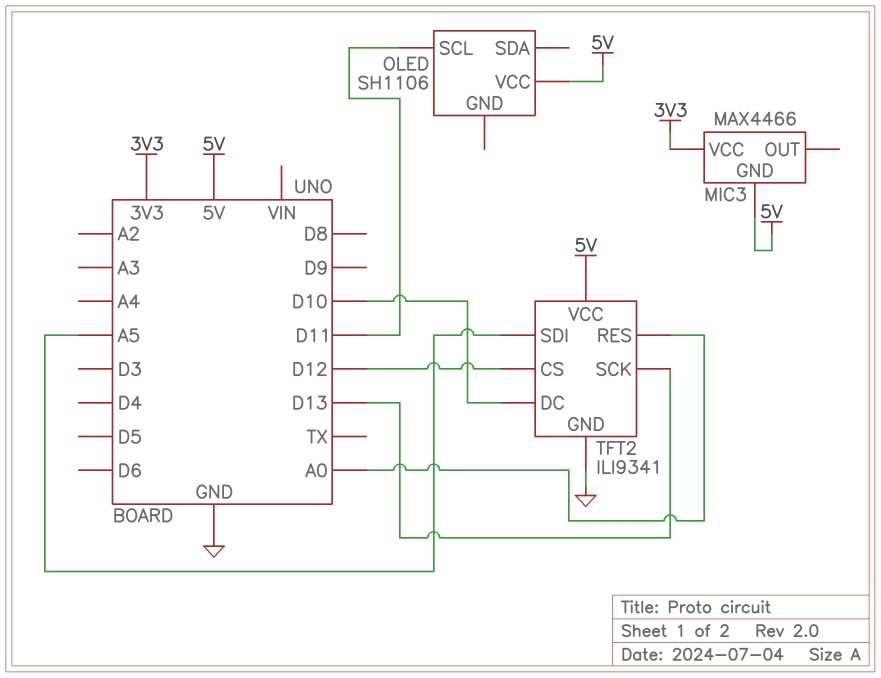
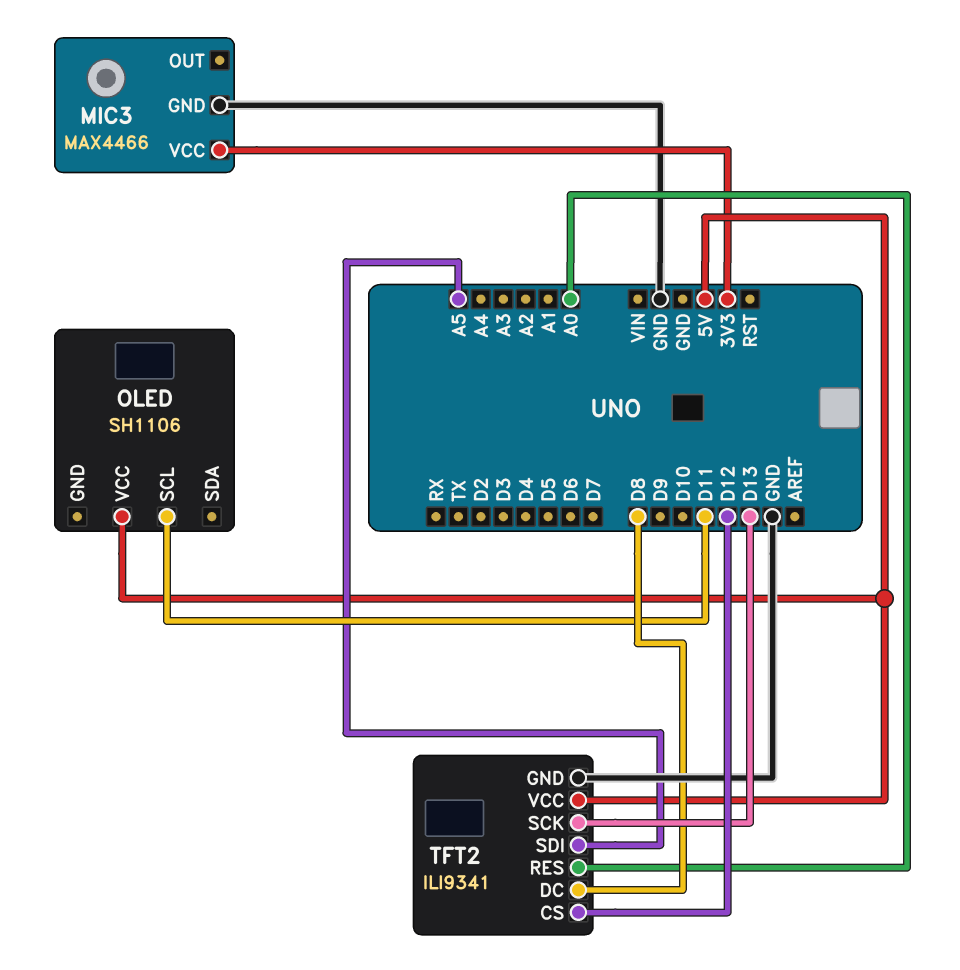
MIC3 pin GND: 5V -> GND
TFT2 pin DC: D10 -> D8

